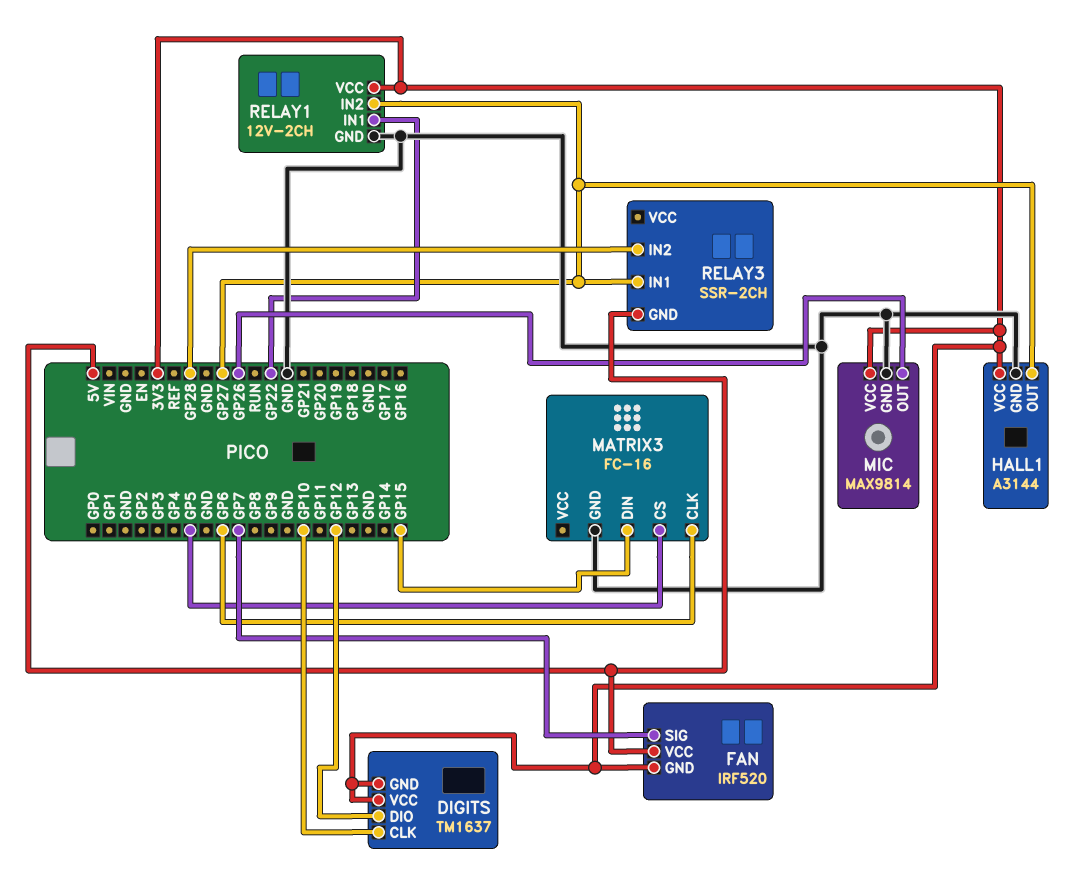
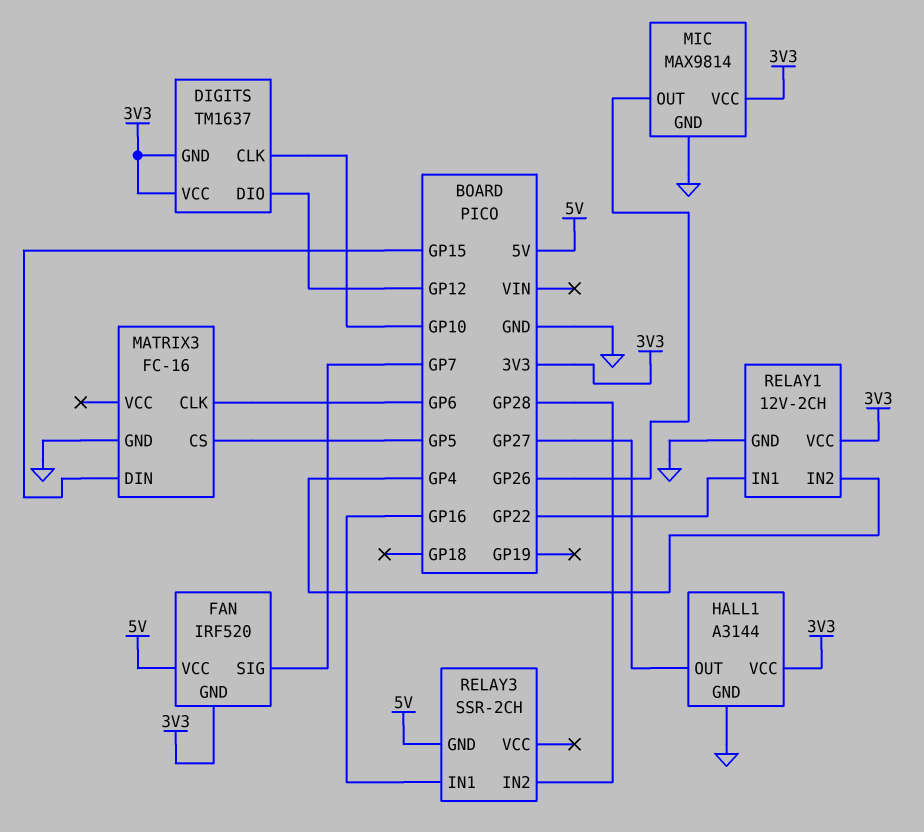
RELAY1 pin IN2: GP27 -> GP4
RELAY3 pin IN1: GP27 -> GP16

